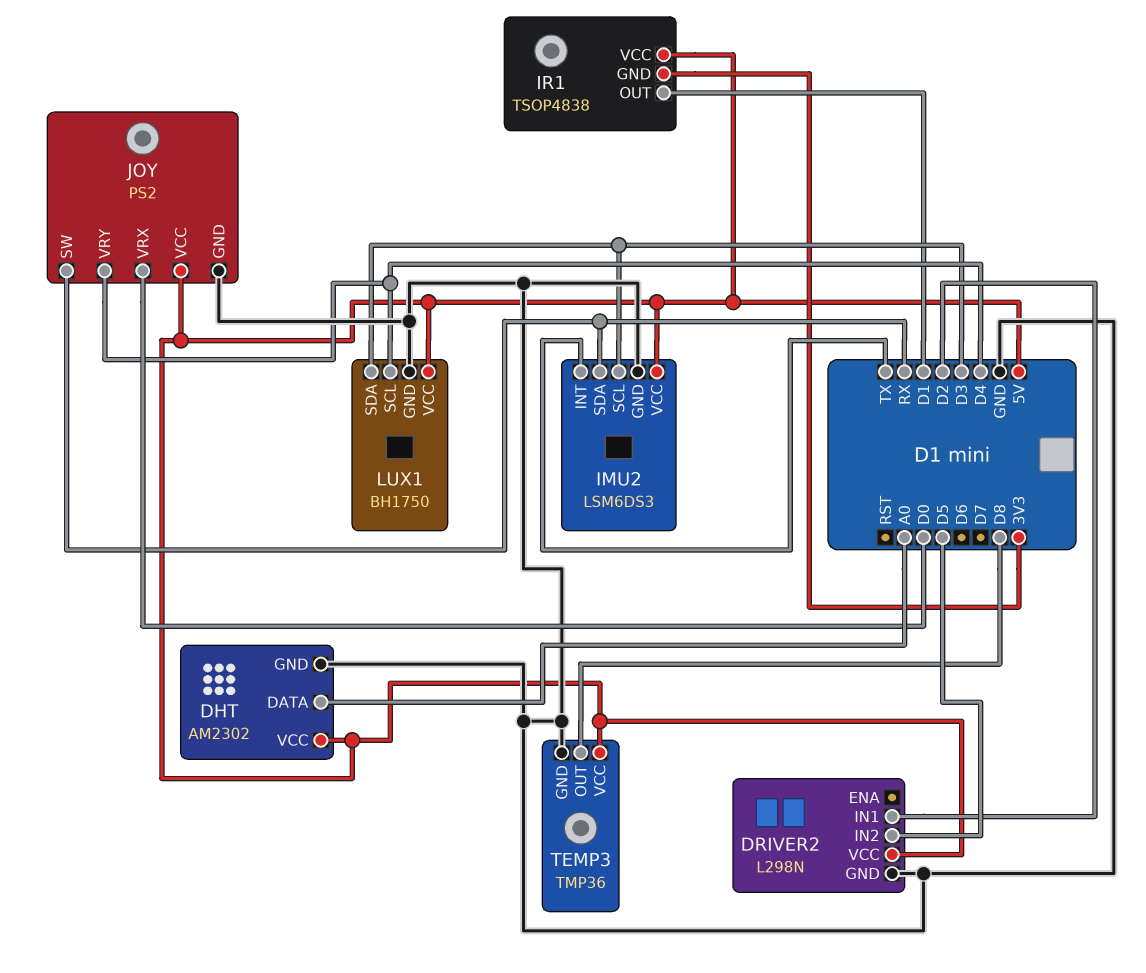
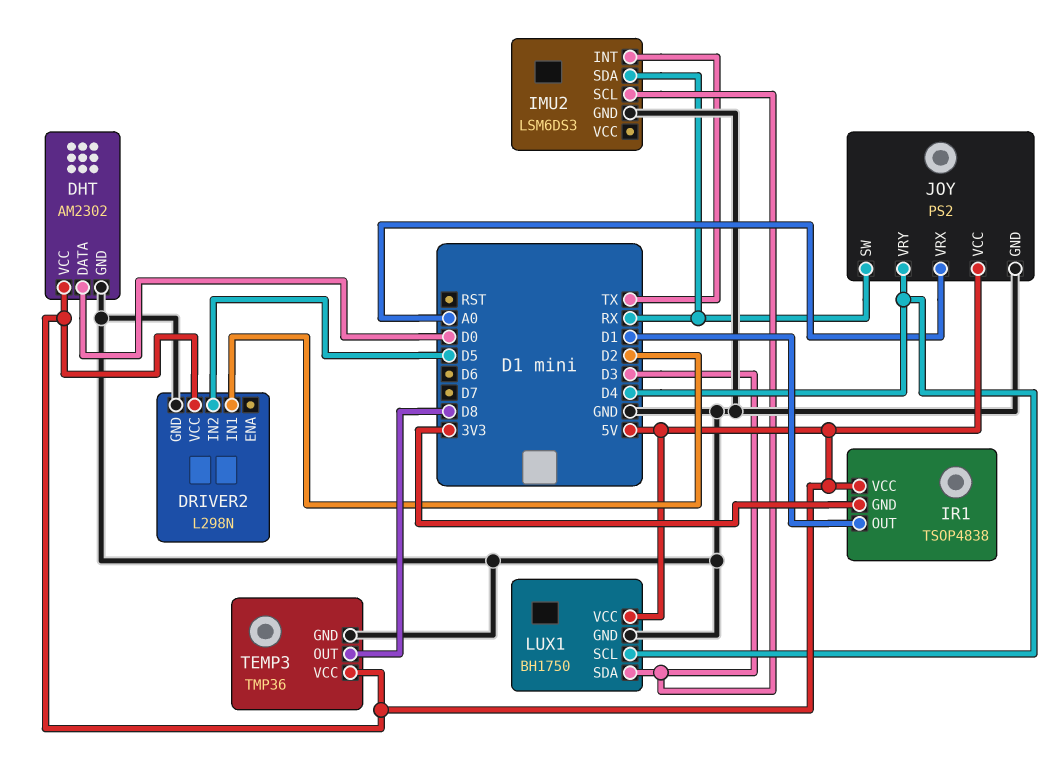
DHT pin DATA: A0 -> D0
IMU2 pin VCC: 5V -> none
JOY pin VRX: D0 -> A0

